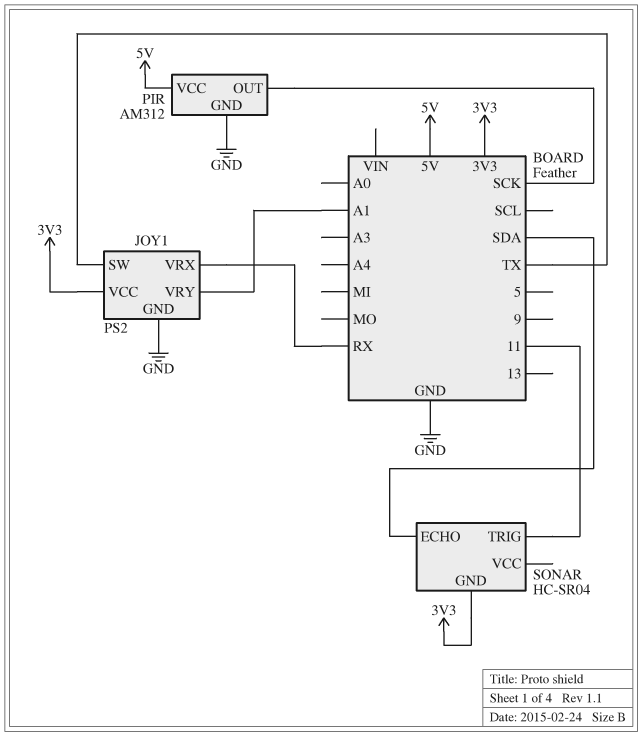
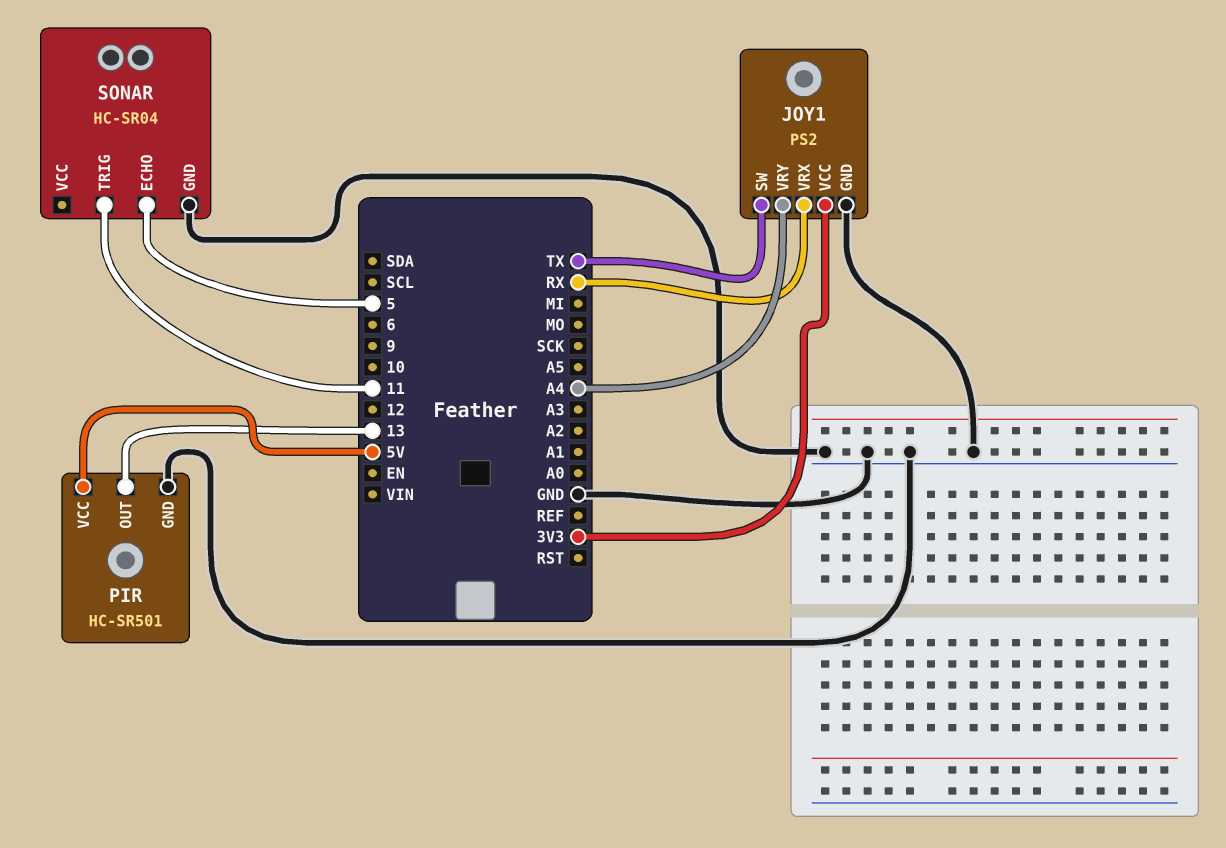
JOY1 pin VRY: A1 -> A4
PIR: AM312 -> HC-SR501
PIR pin OUT: SCK -> 13
SONAR pin ECHO: SDA -> 5
SONAR pin GND: 3V3 -> GND

